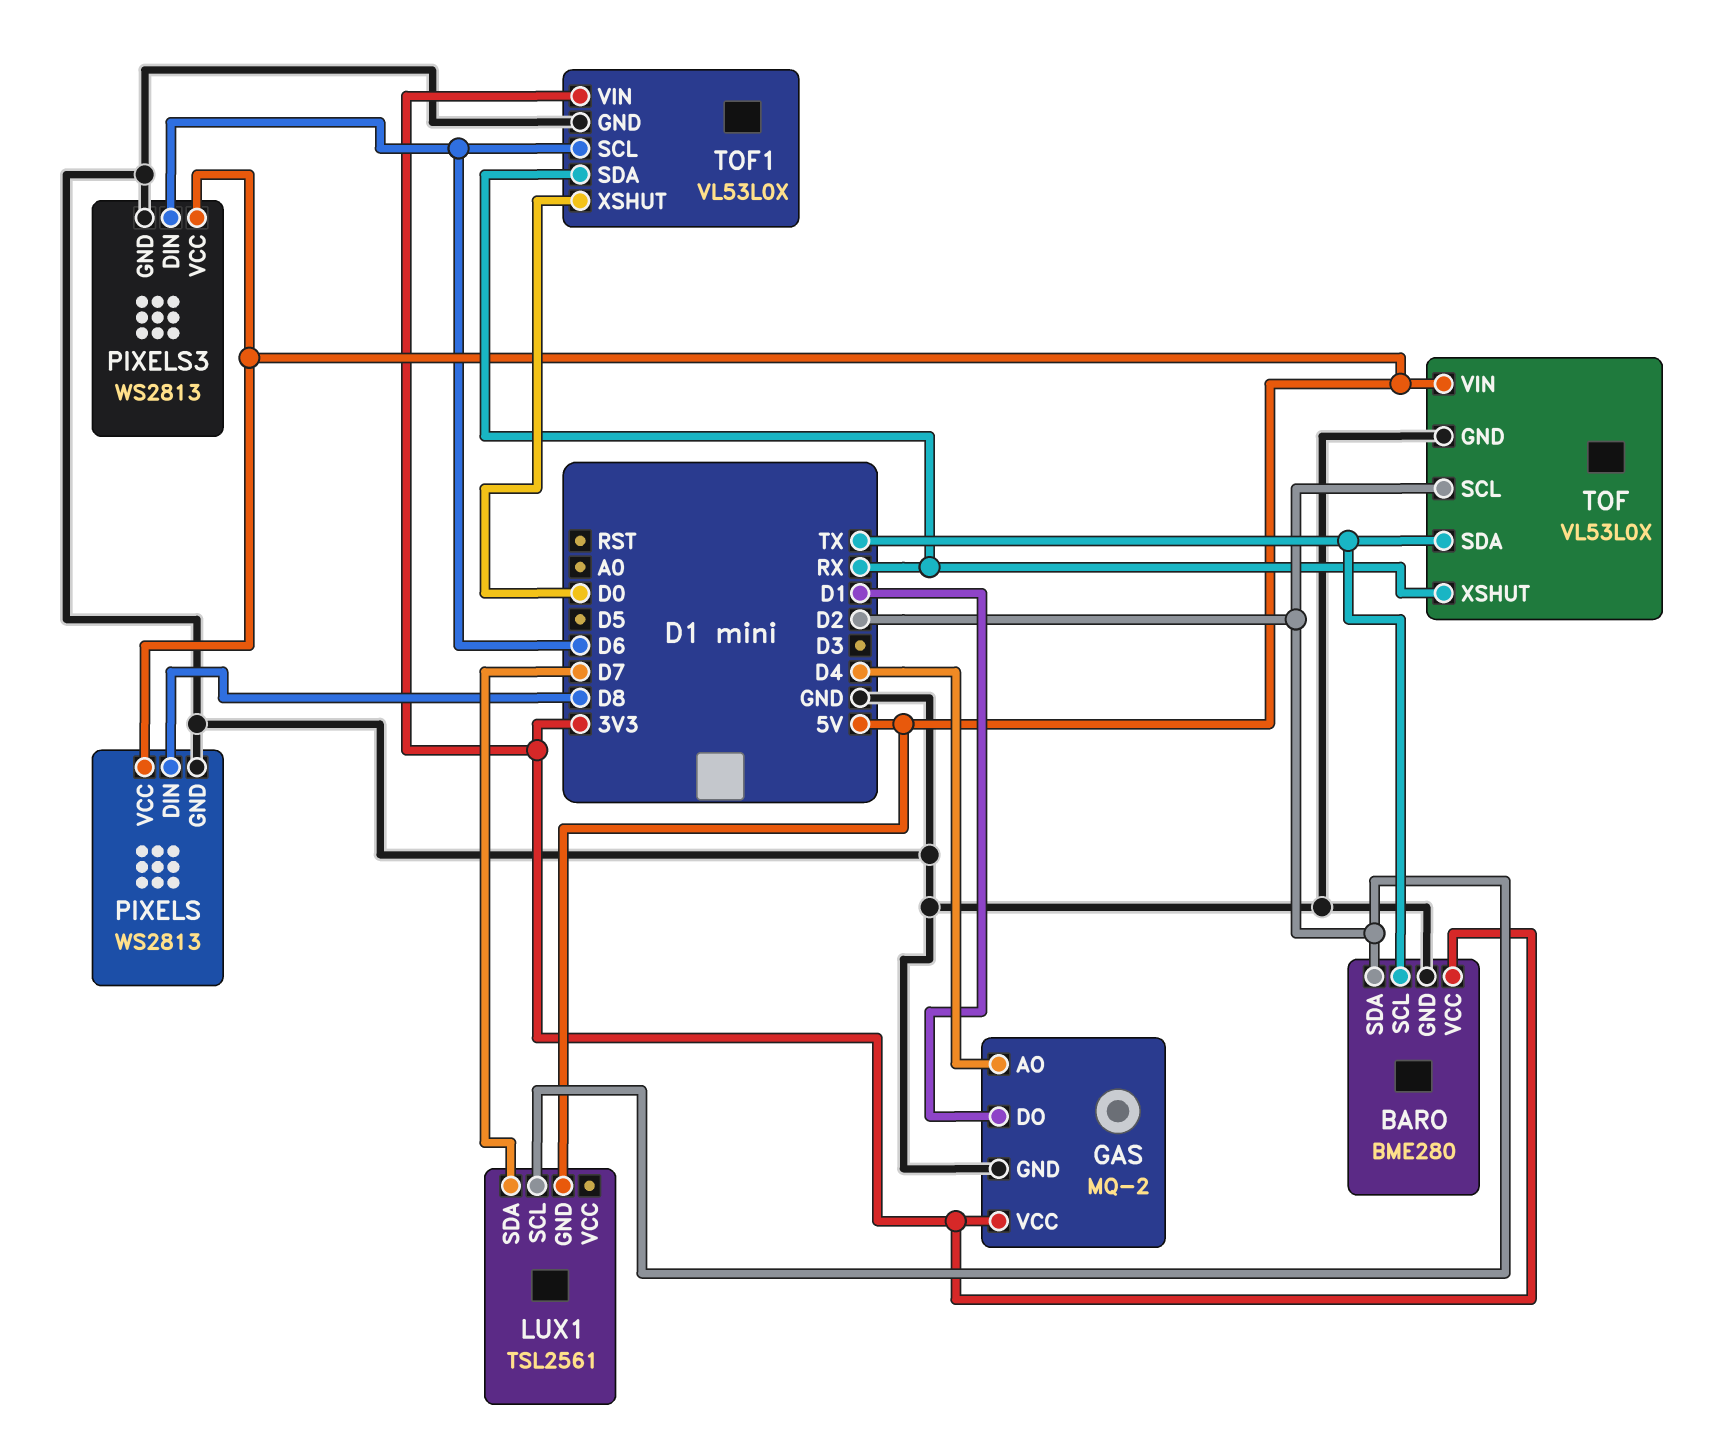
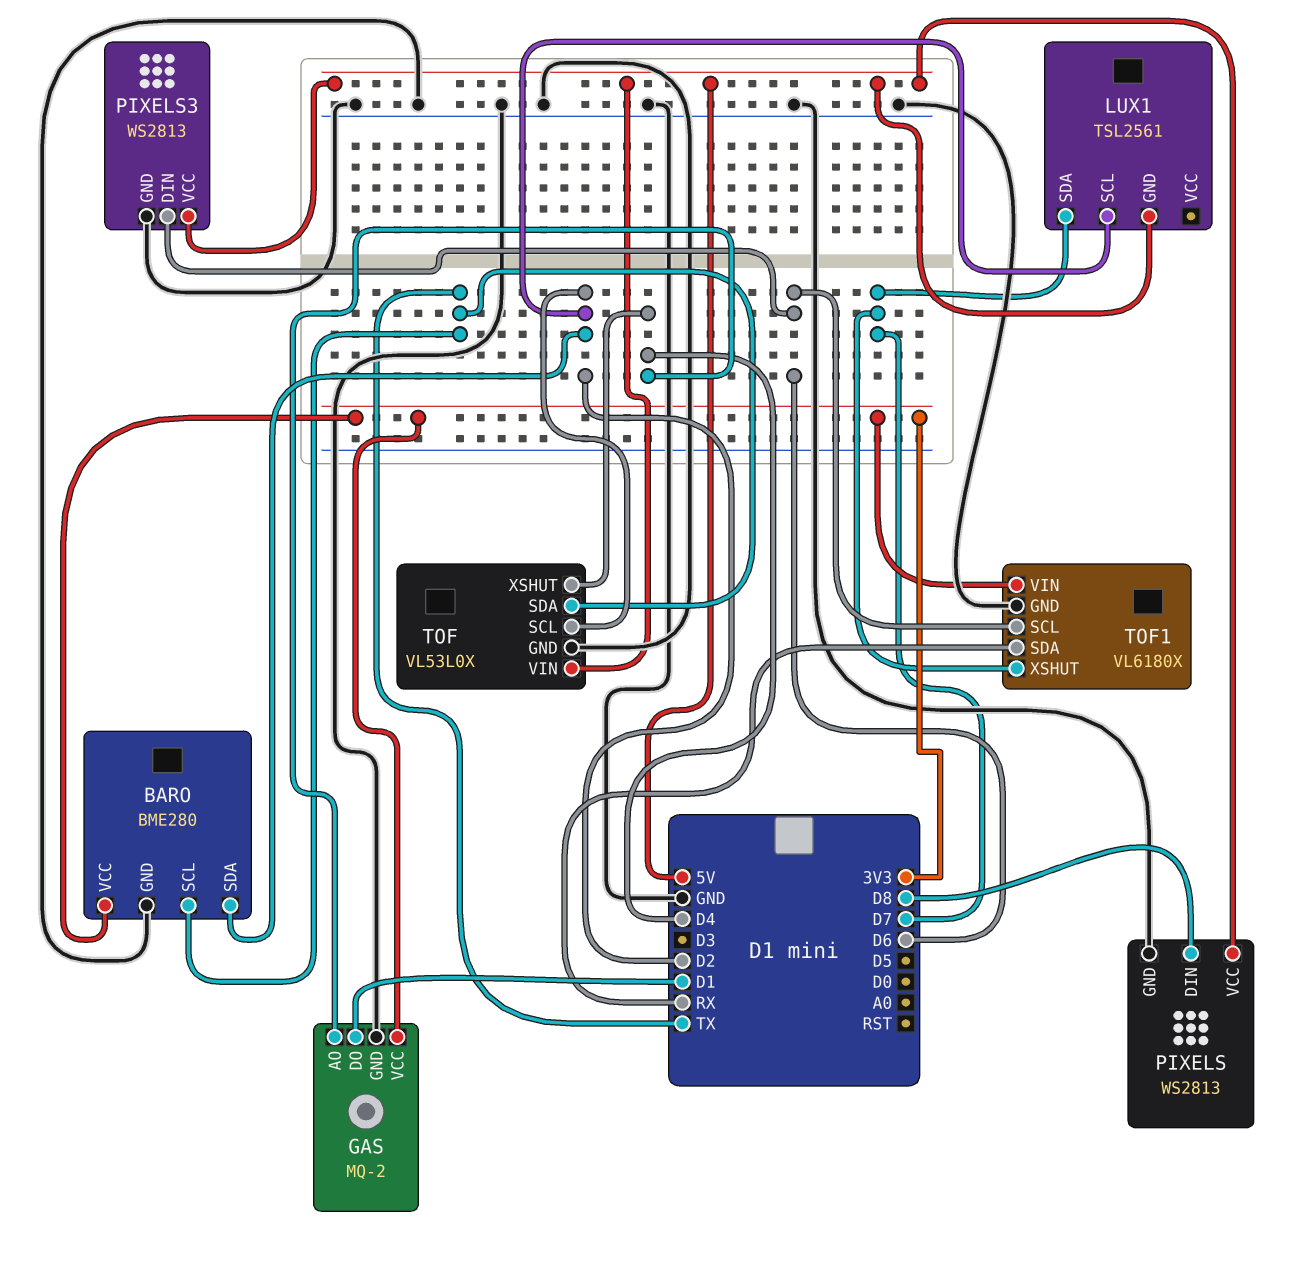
TOF pin XSHUT: RX -> D4
TOF1: VL53L0X -> VL6180X
TOF1 pin XSHUT: D0 -> D7

